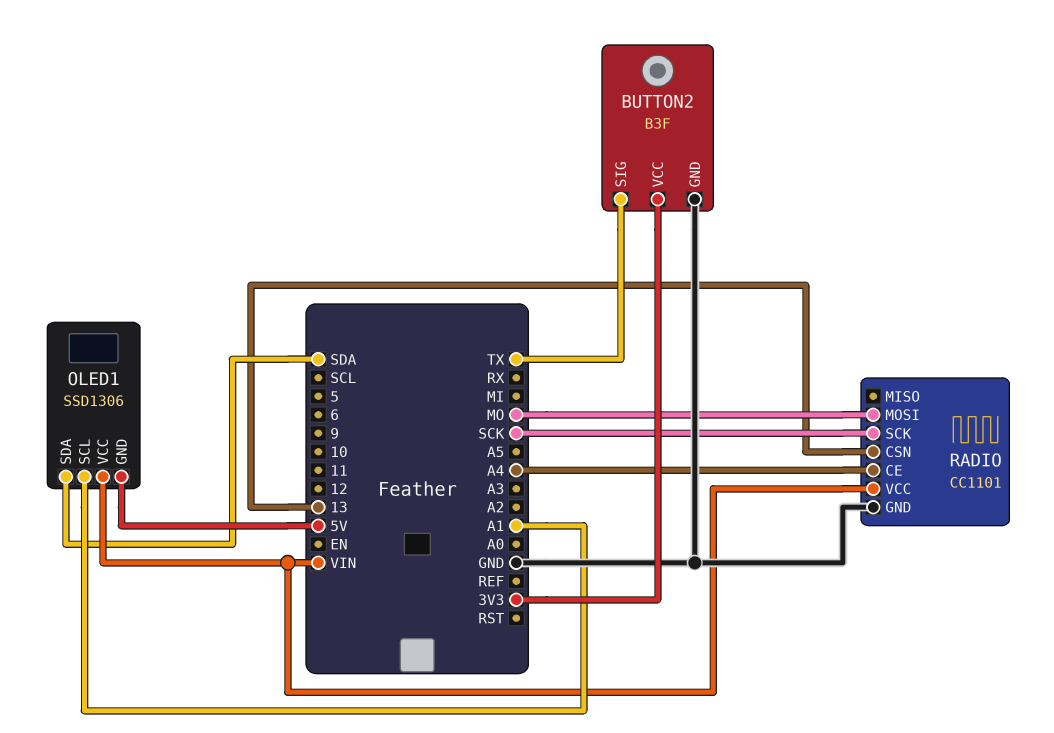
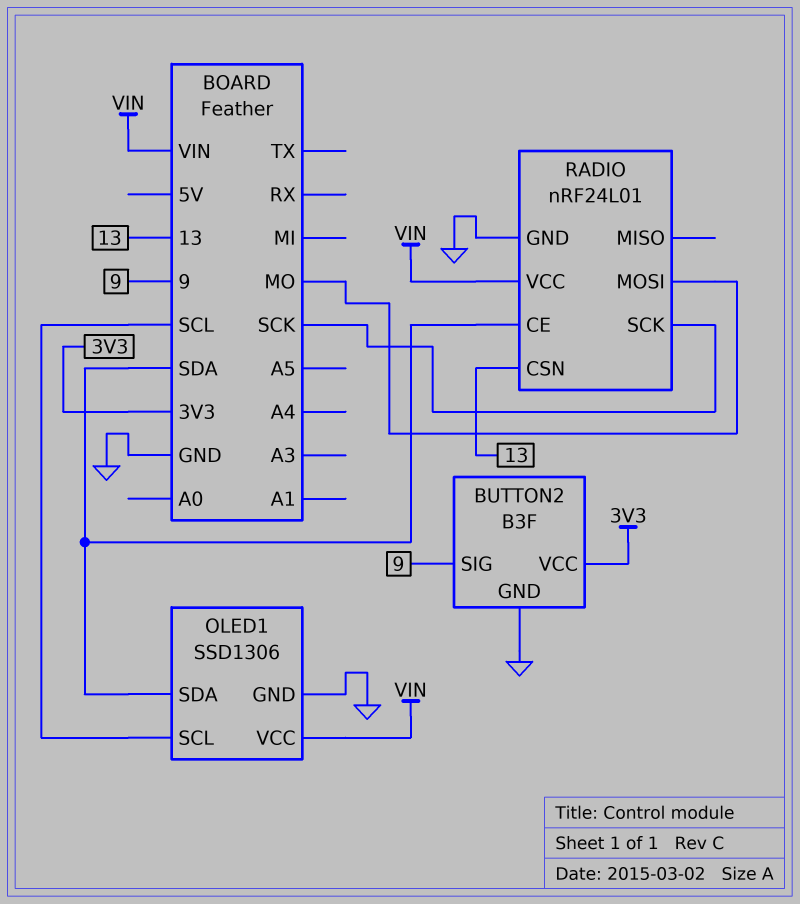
BUTTON2 pin SIG: TX -> 9
OLED1 pin GND: 5V -> GND
OLED1 pin SCL: A1 -> SCL
RADIO: CC1101 -> nRF24L01
RADIO pin CE: A4 -> SDA

